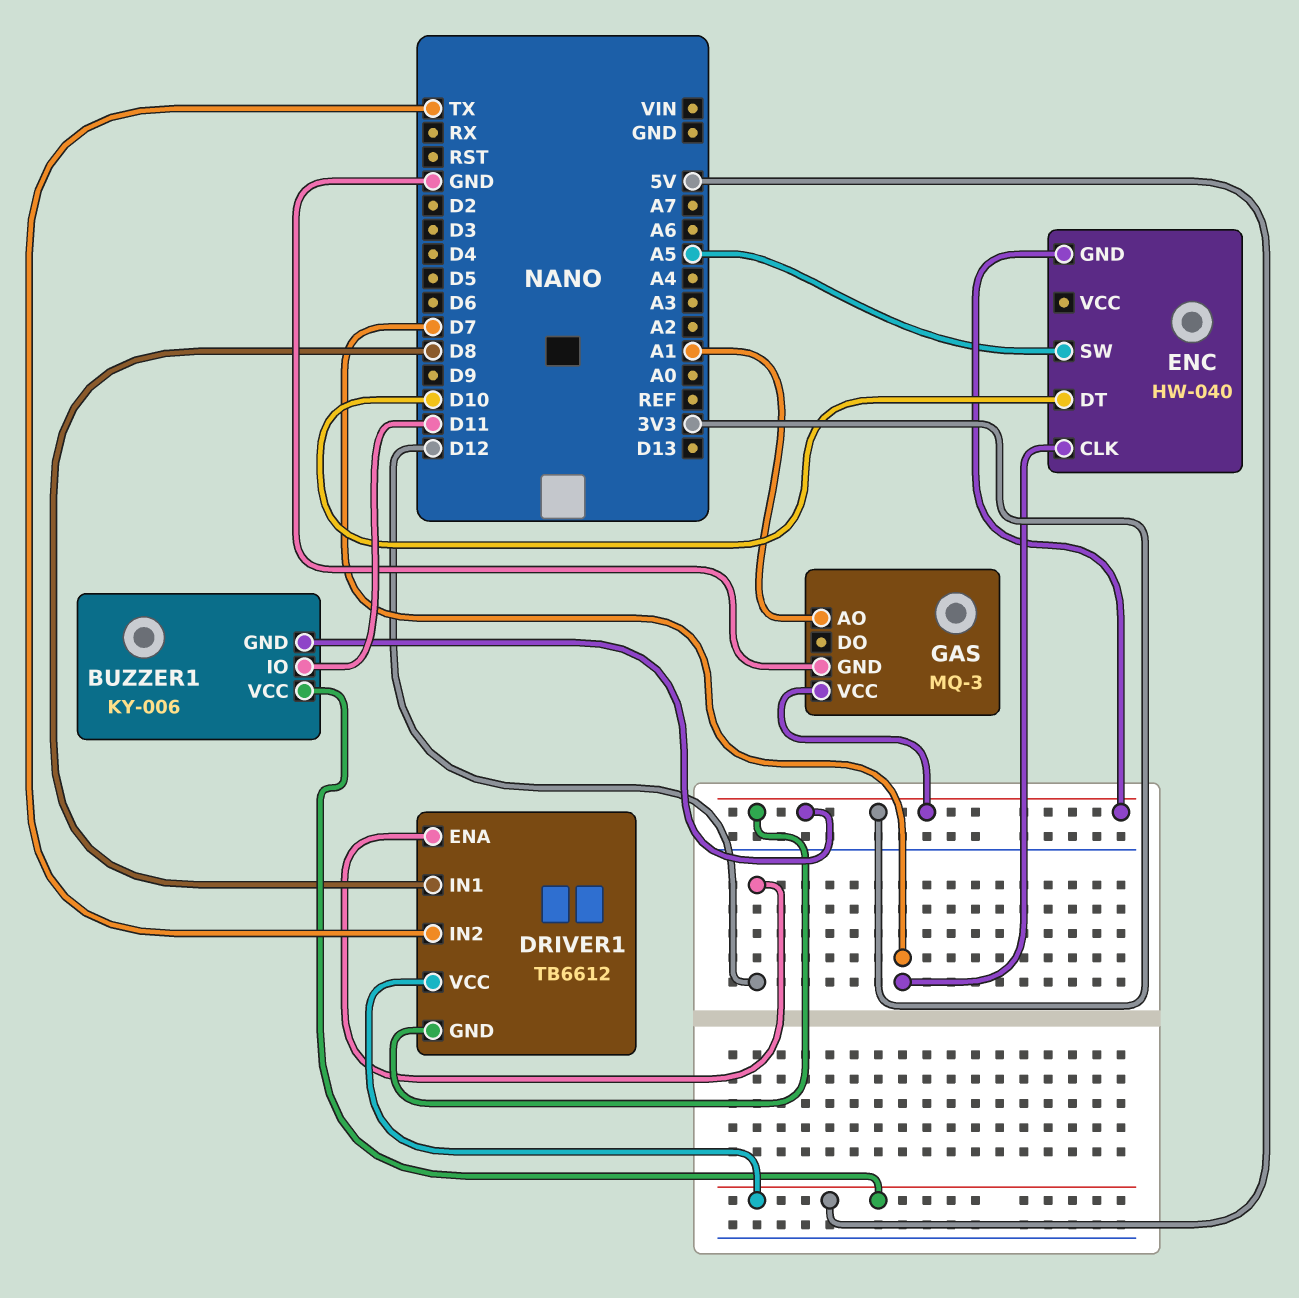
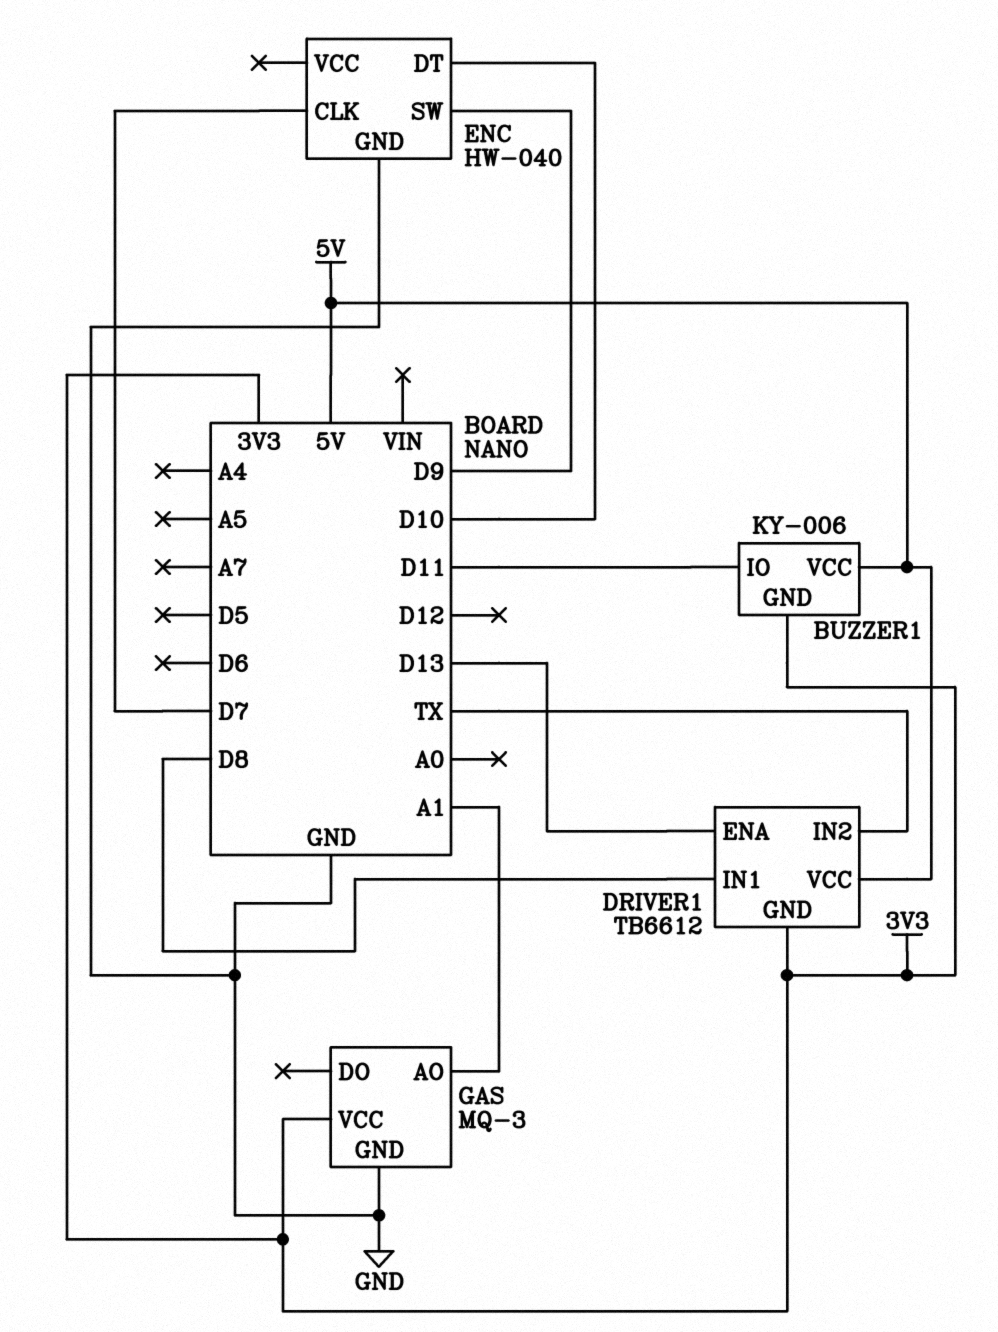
DRIVER1 pin ENA: D12 -> D13
ENC pin GND: 3V3 -> GND
ENC pin SW: A5 -> D9

